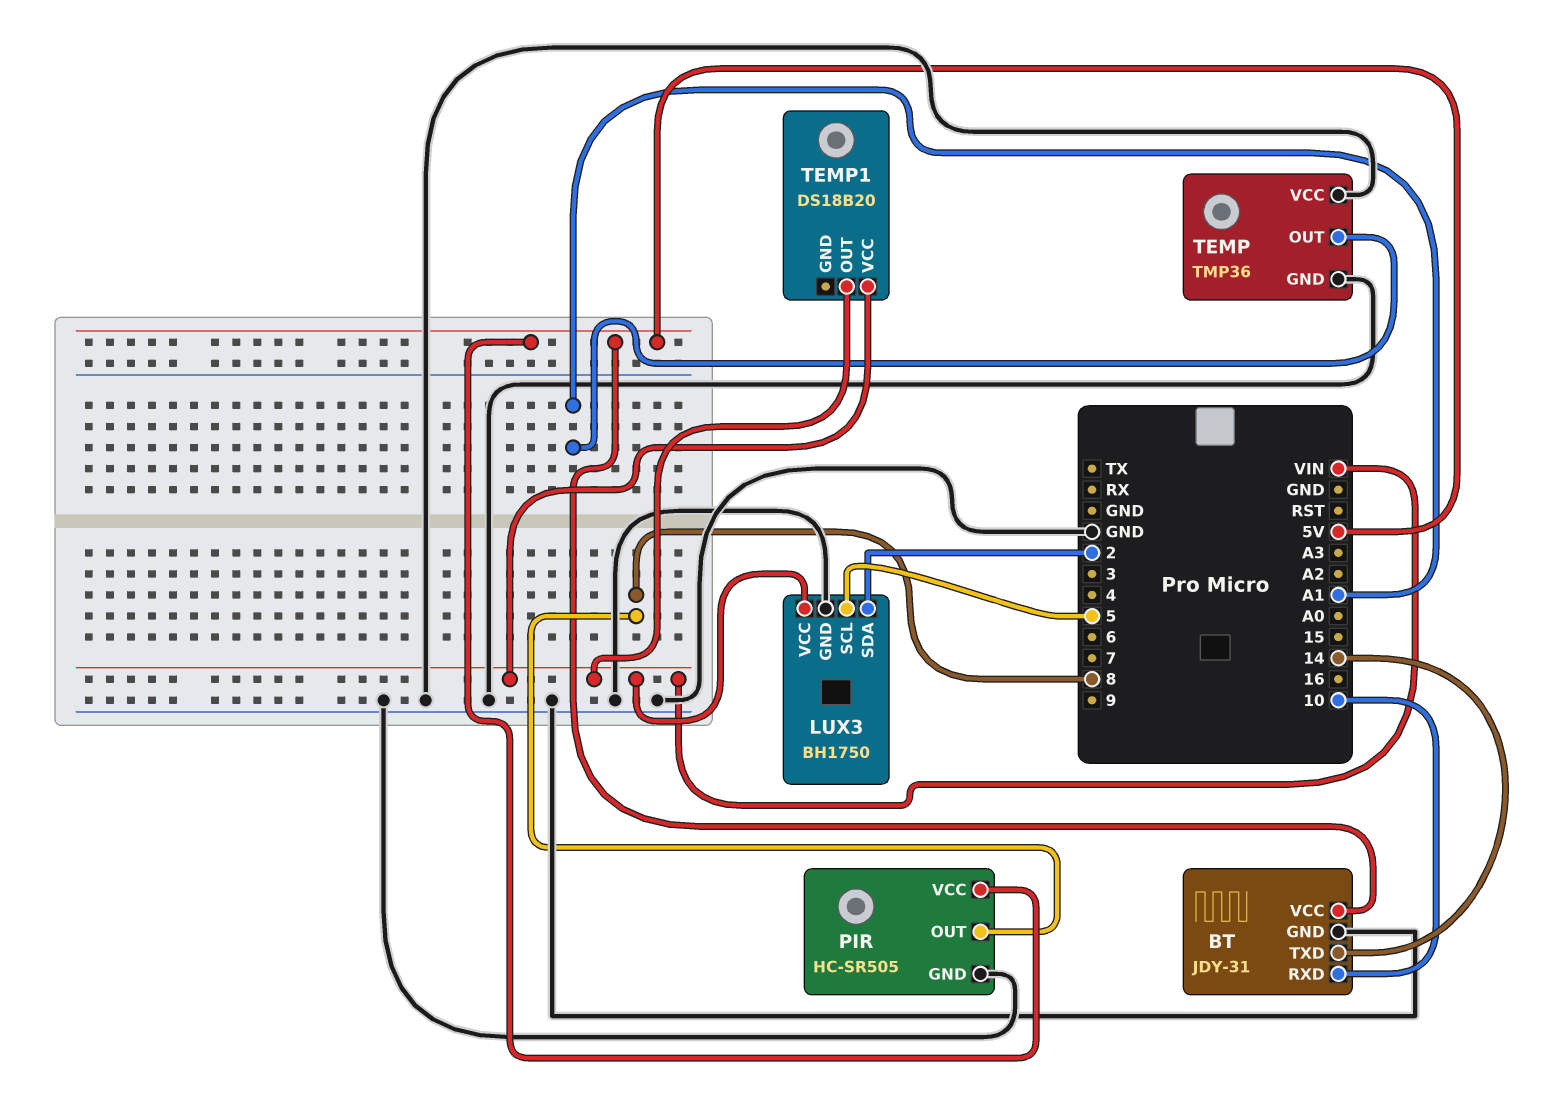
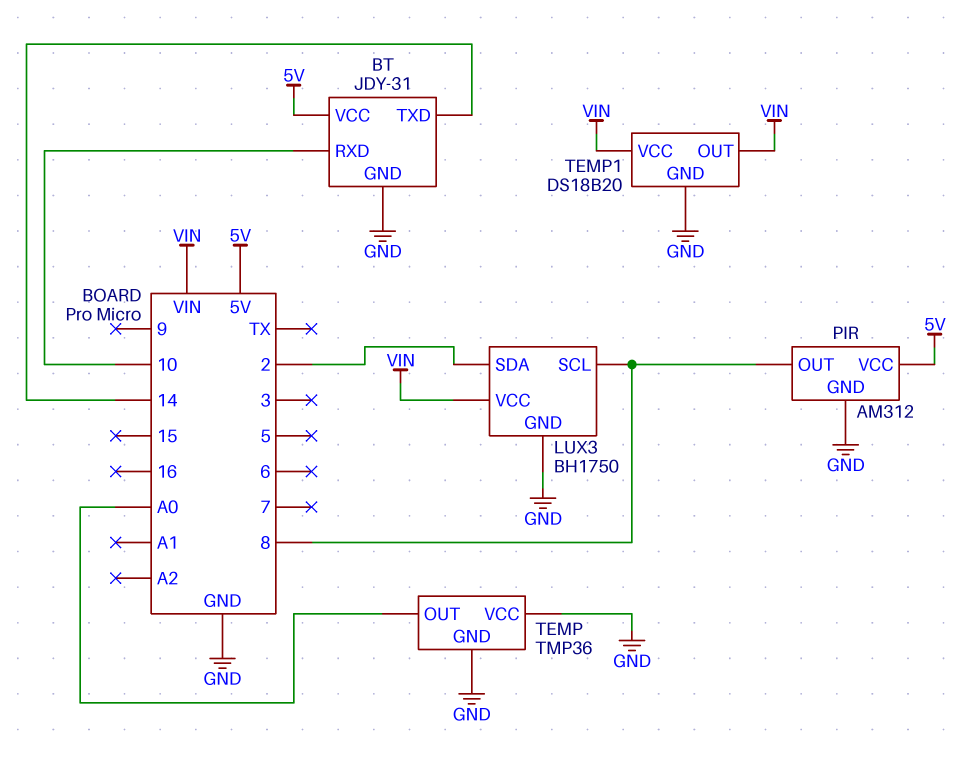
LUX3 pin SCL: 5 -> 8
PIR: HC-SR505 -> AM312
TEMP pin OUT: A1 -> A0
TEMP1 pin GND: none -> GND

